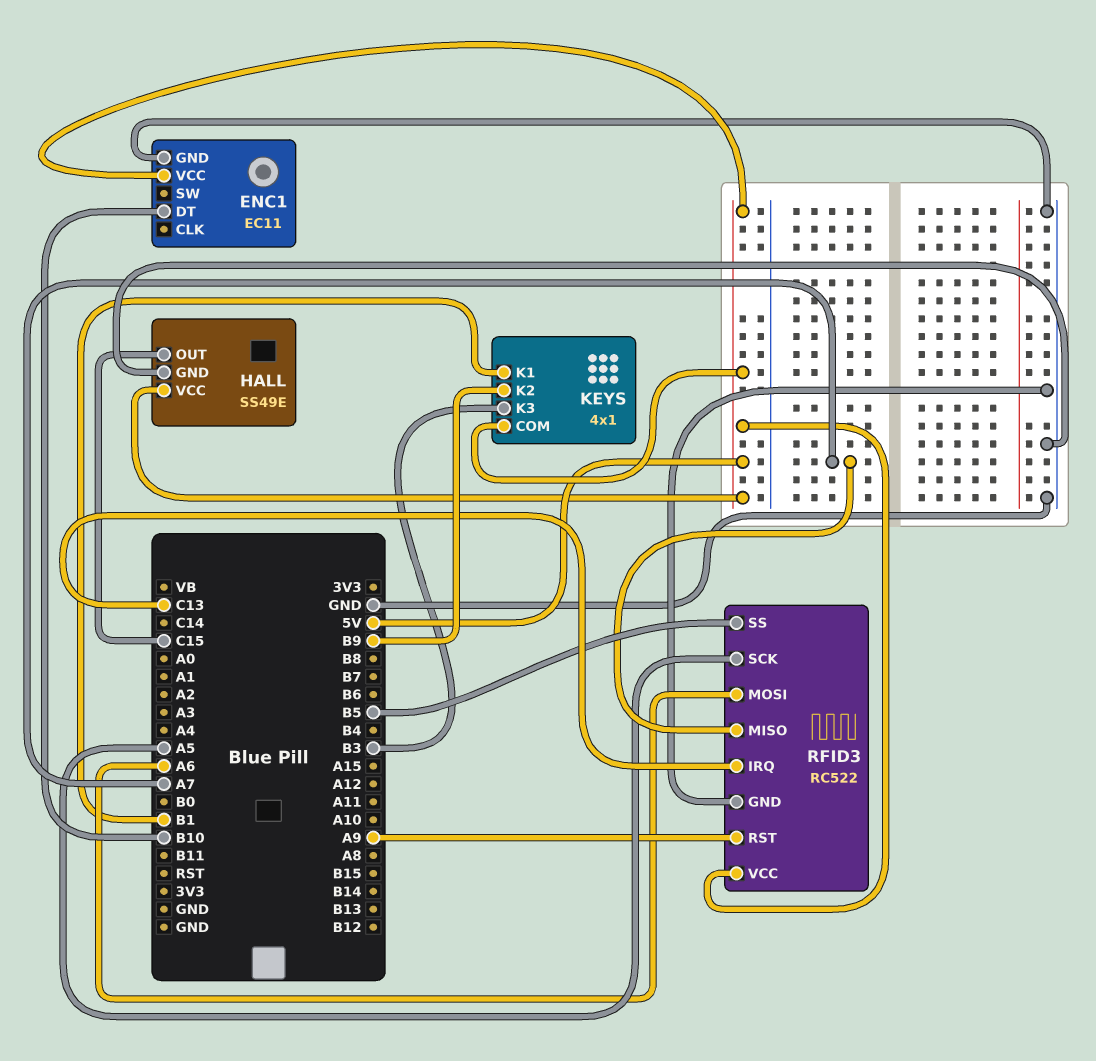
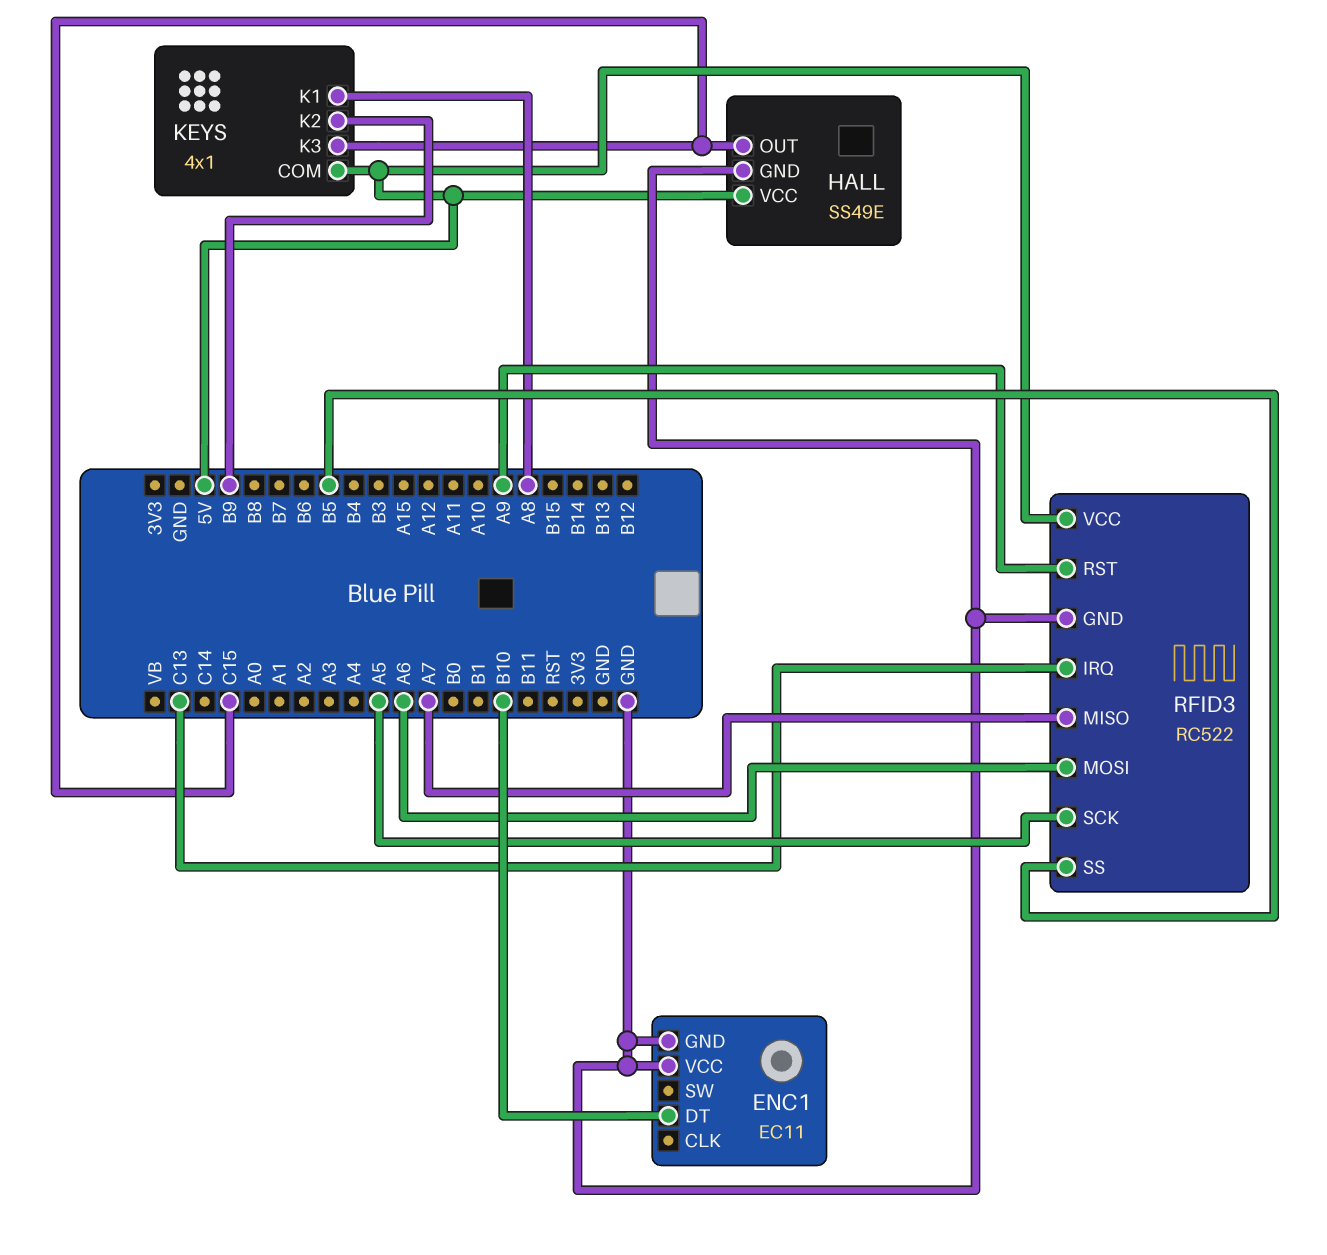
ENC1 pin VCC: 5V -> GND
KEYS pin K1: B1 -> A8
KEYS pin K3: B3 -> C15

